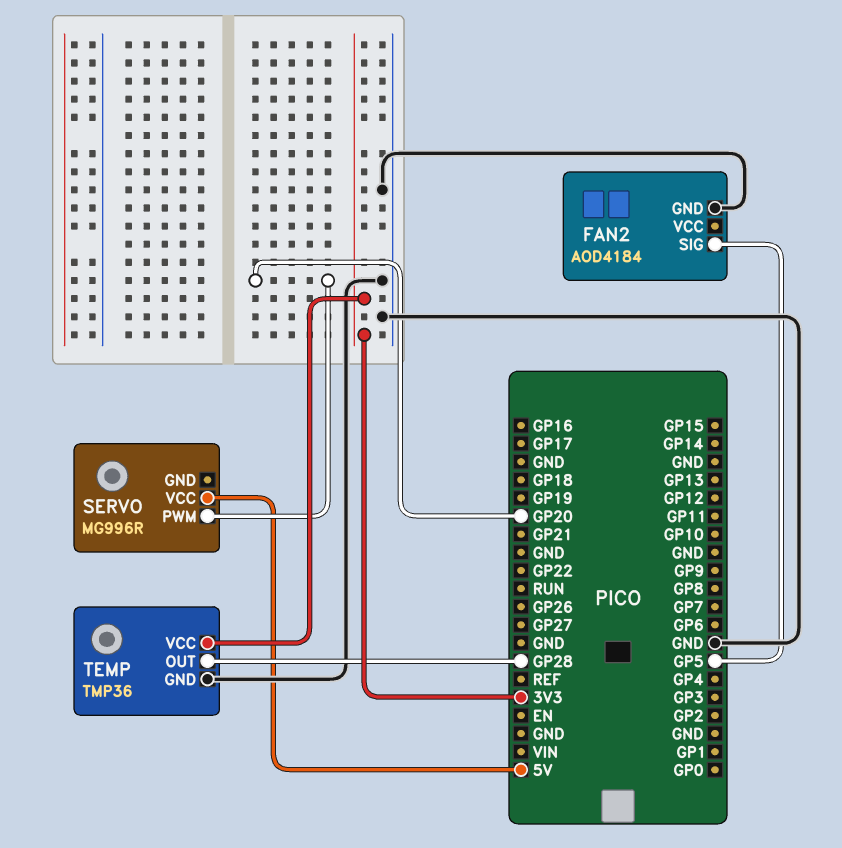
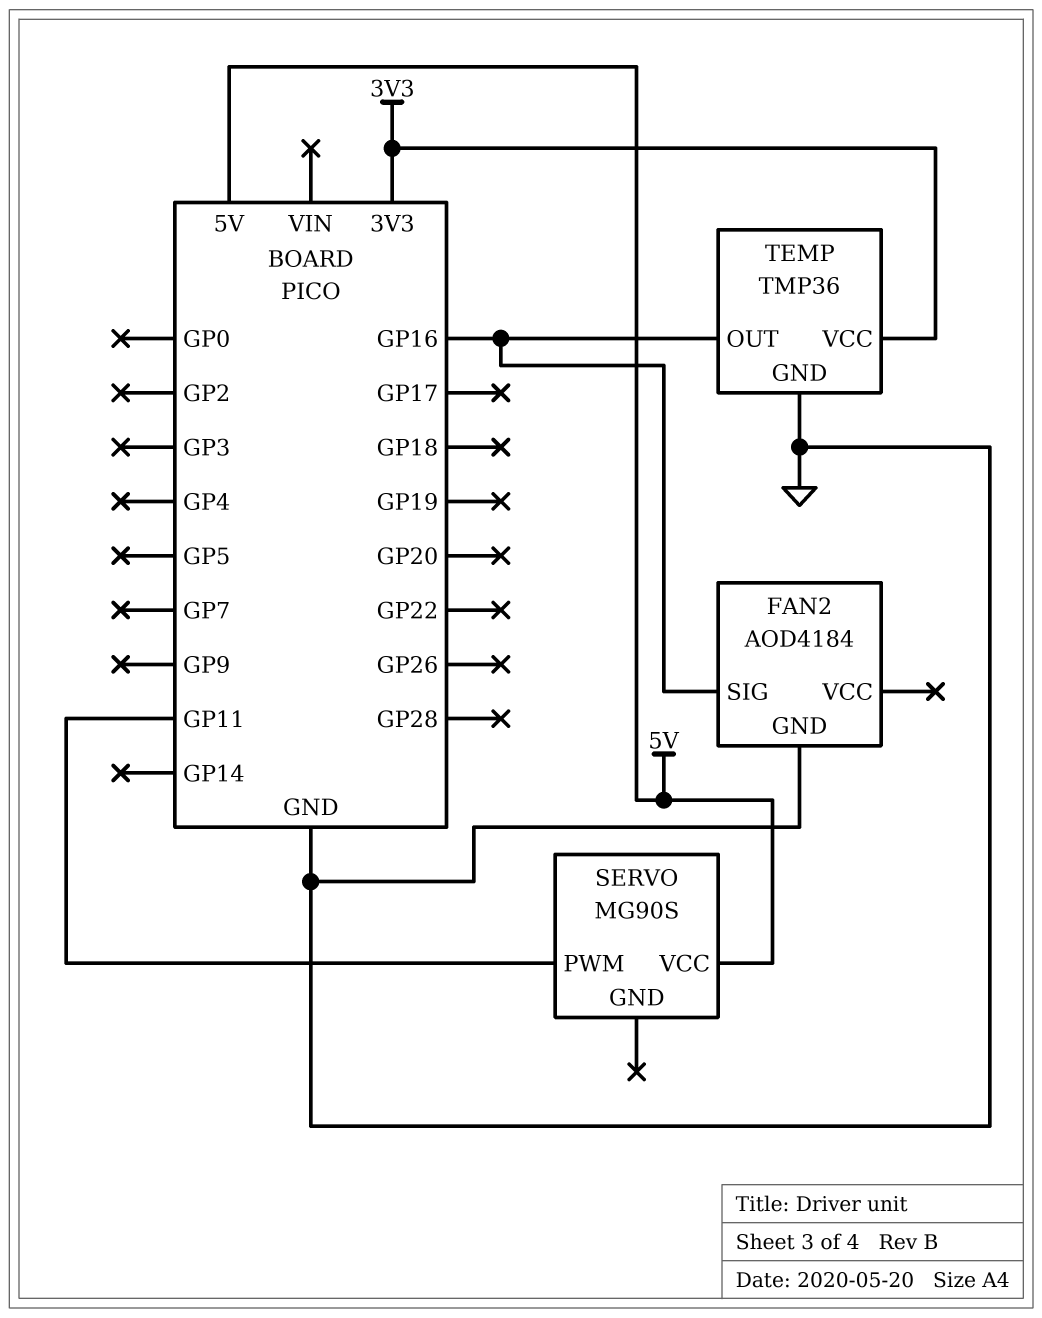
FAN2 pin SIG: GP5 -> GP16
SERVO: MG996R -> MG90S
SERVO pin PWM: GP20 -> GP11
TEMP pin OUT: GP28 -> GP16

